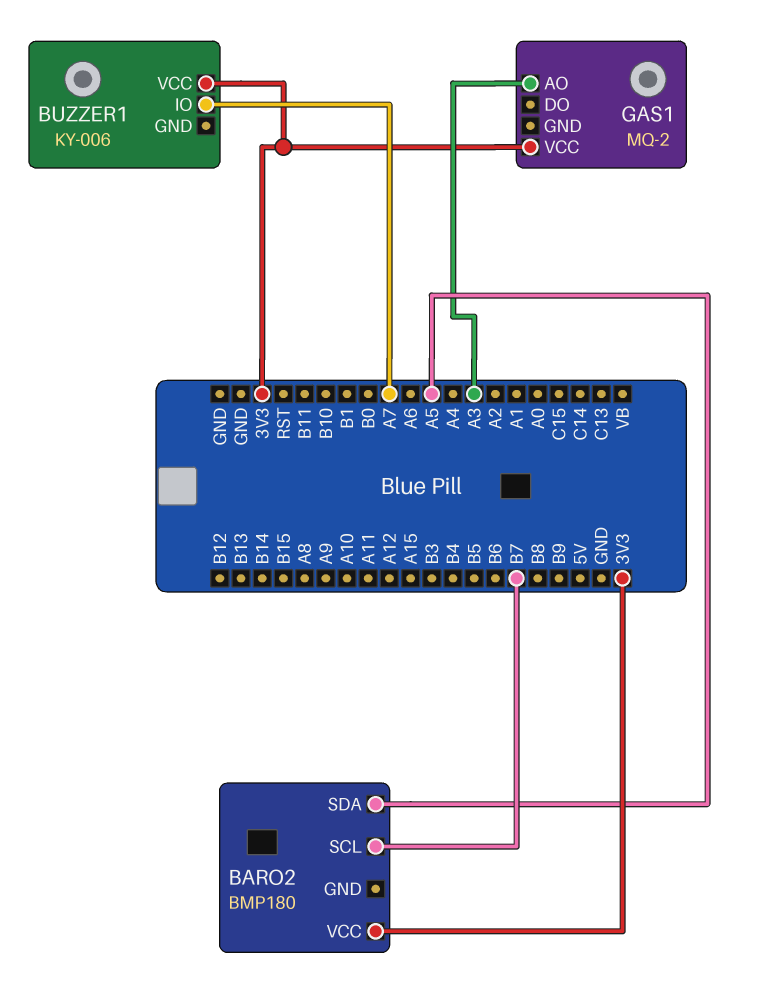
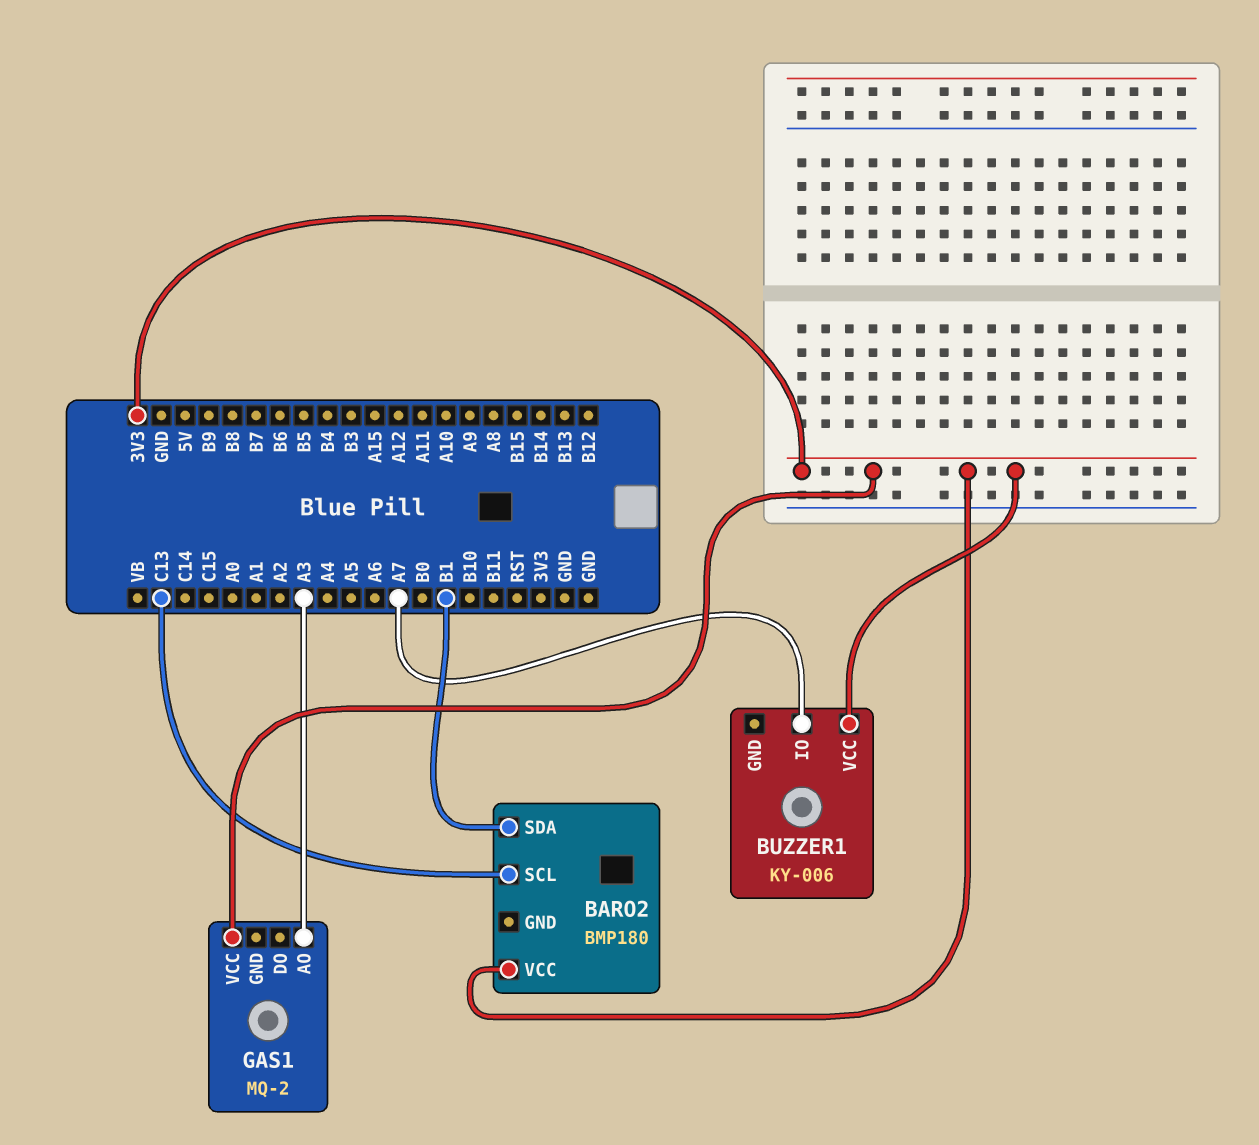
BARO2 pin SCL: B7 -> C13
BARO2 pin SDA: A5 -> B1

